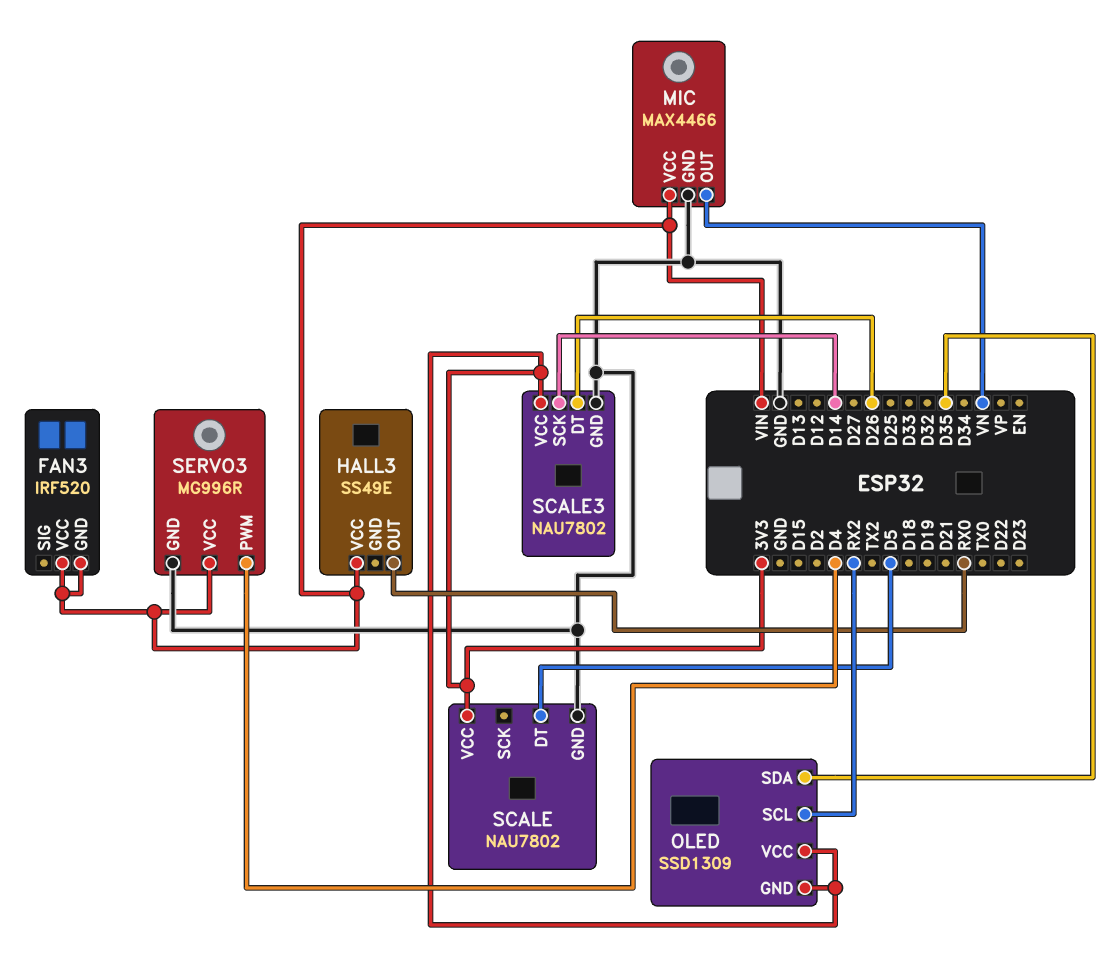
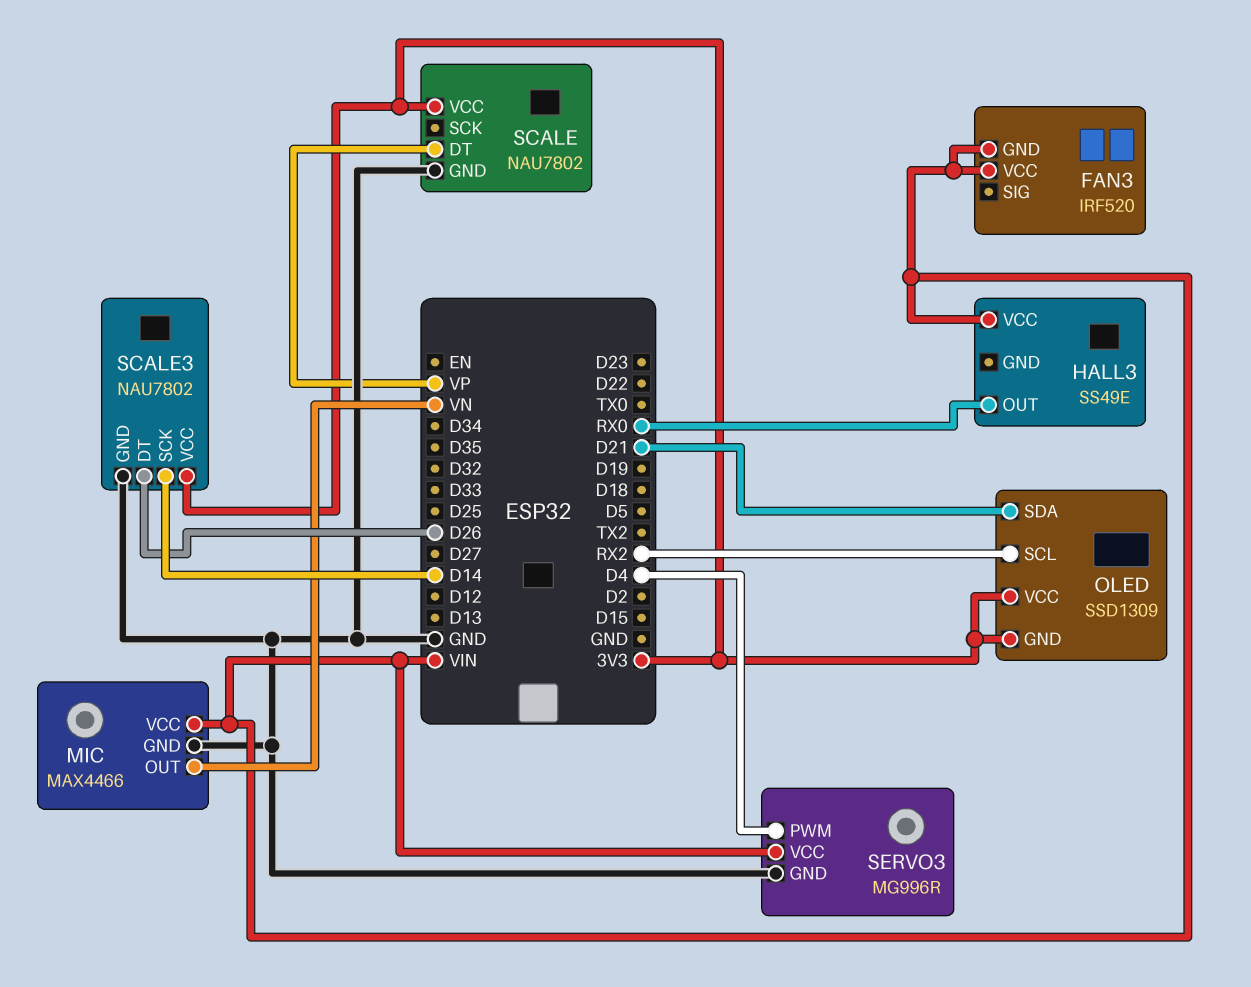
OLED pin SDA: D35 -> D21
SCALE pin DT: D5 -> VP

